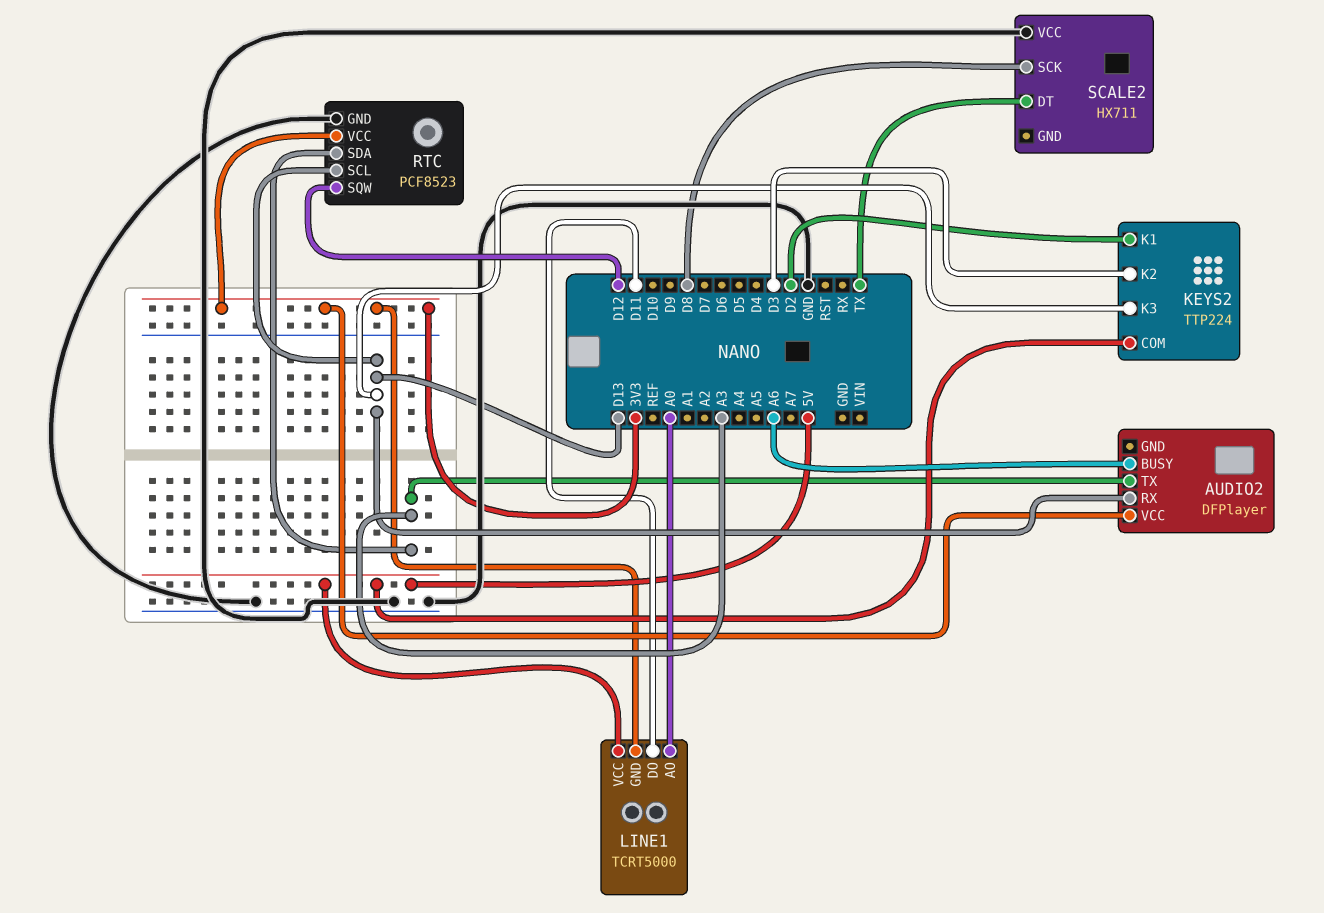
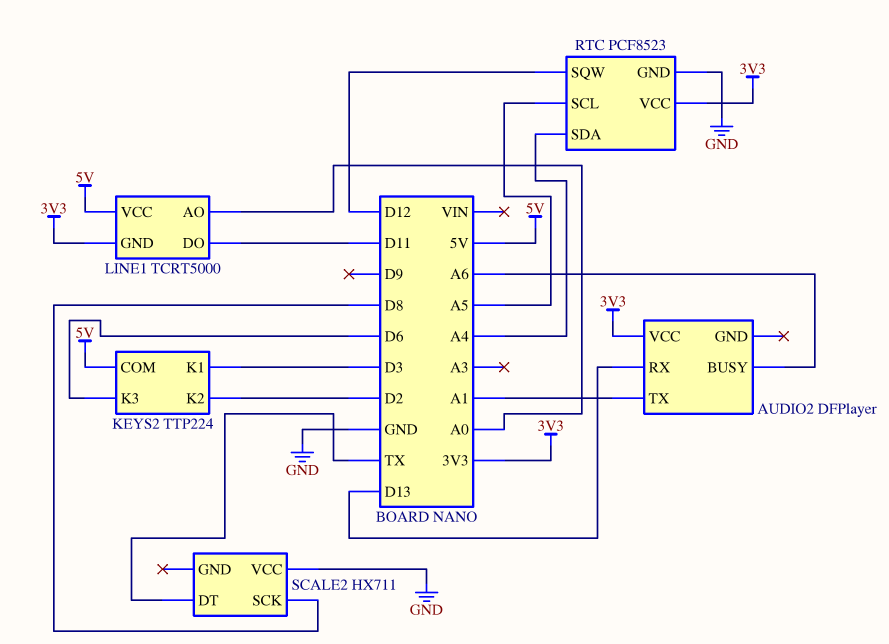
AUDIO2 pin TX: A3 -> A1
KEYS2 pin K1: D2 -> D3
KEYS2 pin K2: D3 -> D2
KEYS2 pin K3: D13 -> D6
RTC pin SCL: D13 -> A5
RTC pin SDA: A3 -> A4

